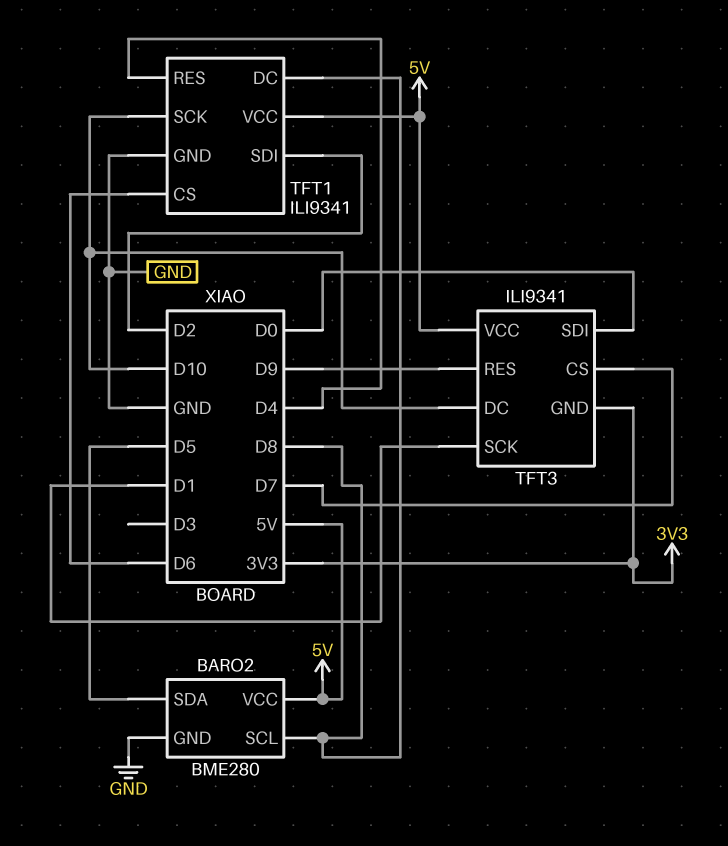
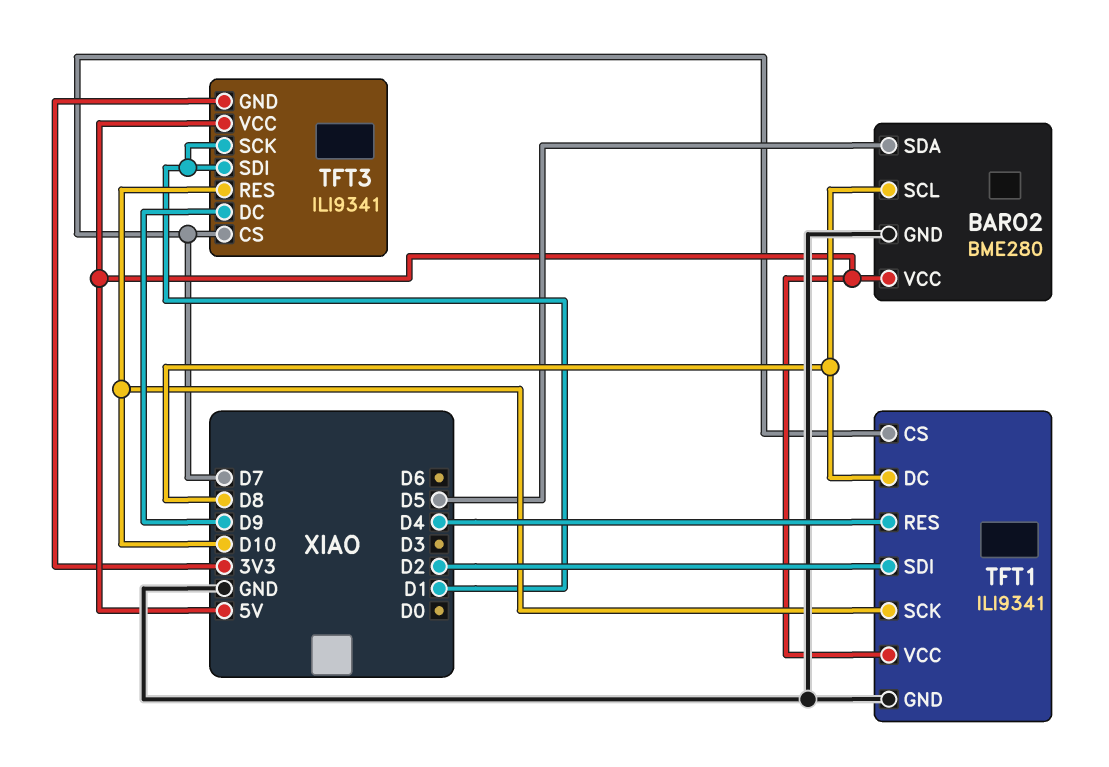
TFT1 pin CS: D6 -> D7
TFT3 pin DC: D10 -> D9
TFT3 pin RES: D9 -> D10
TFT3 pin SDI: D0 -> D1

